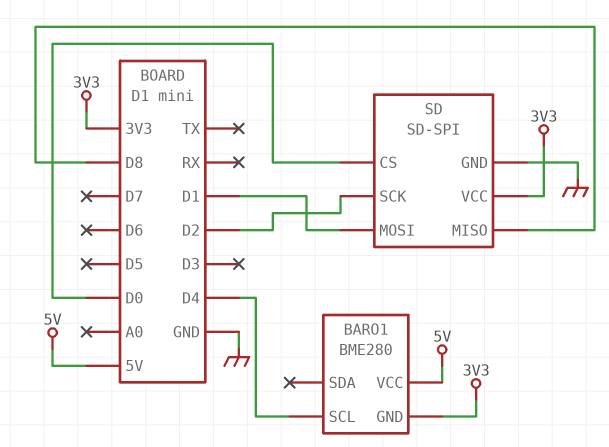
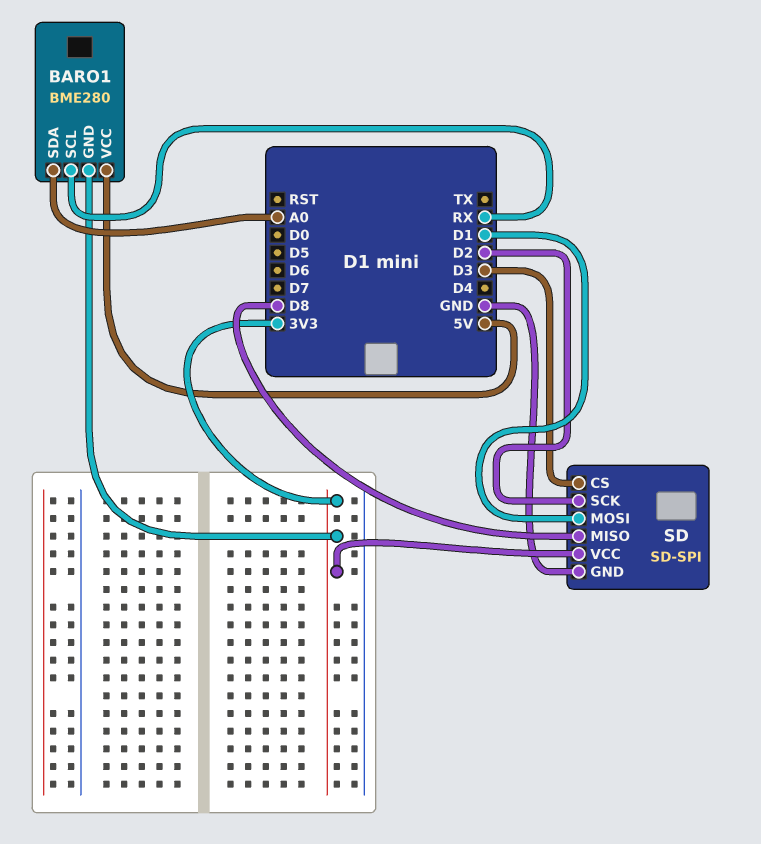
BARO1 pin SCL: D4 -> RX
BARO1 pin SDA: none -> A0
SD pin CS: D0 -> D3

